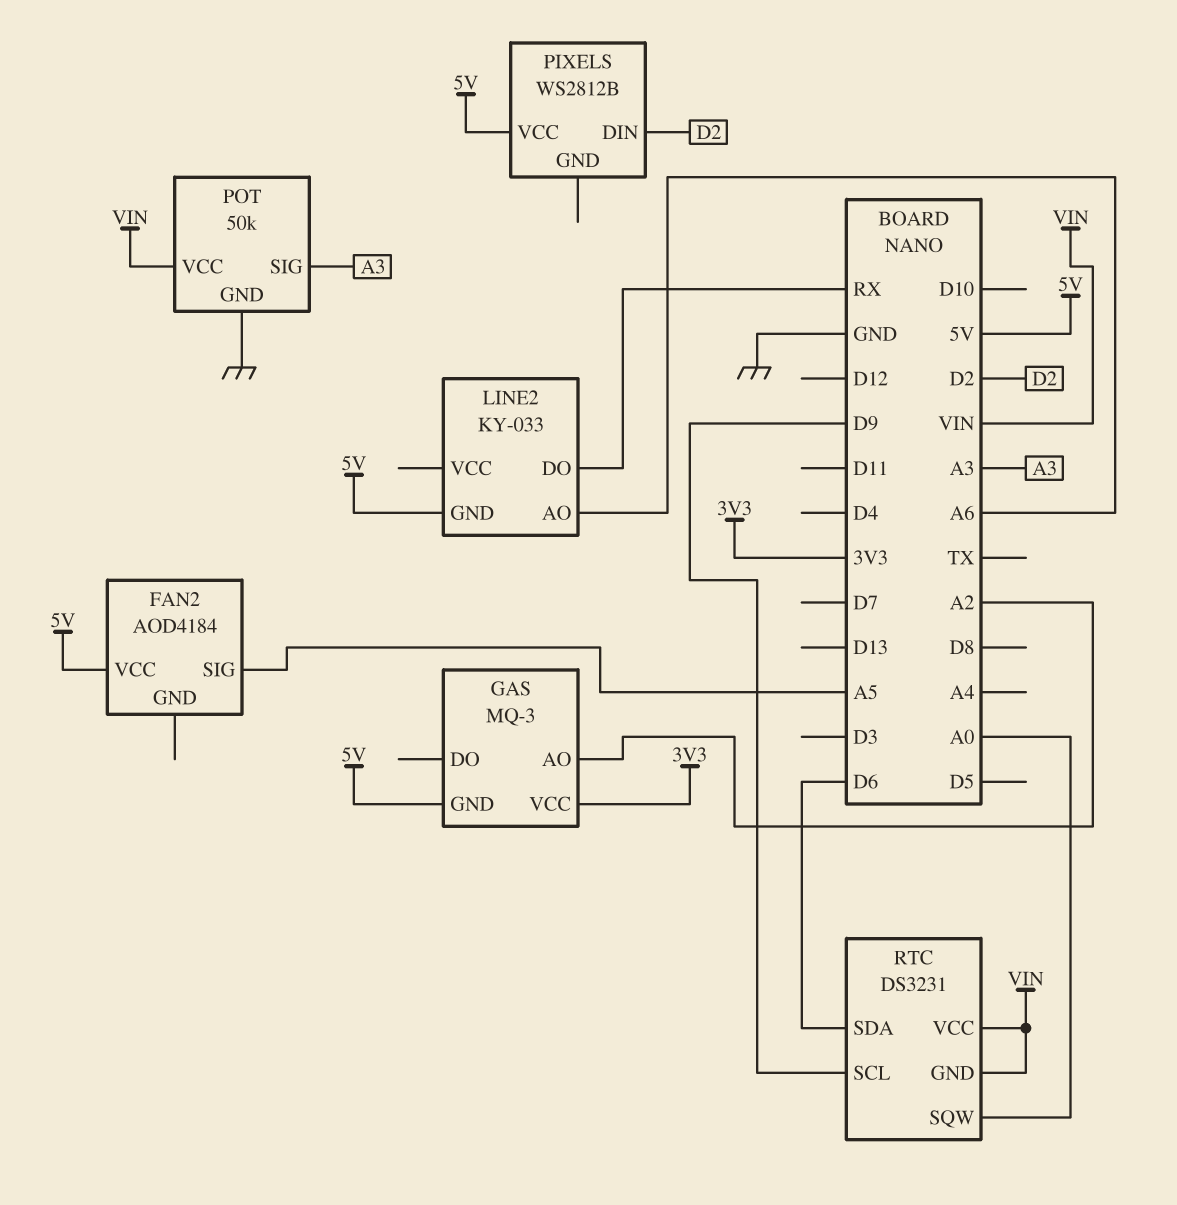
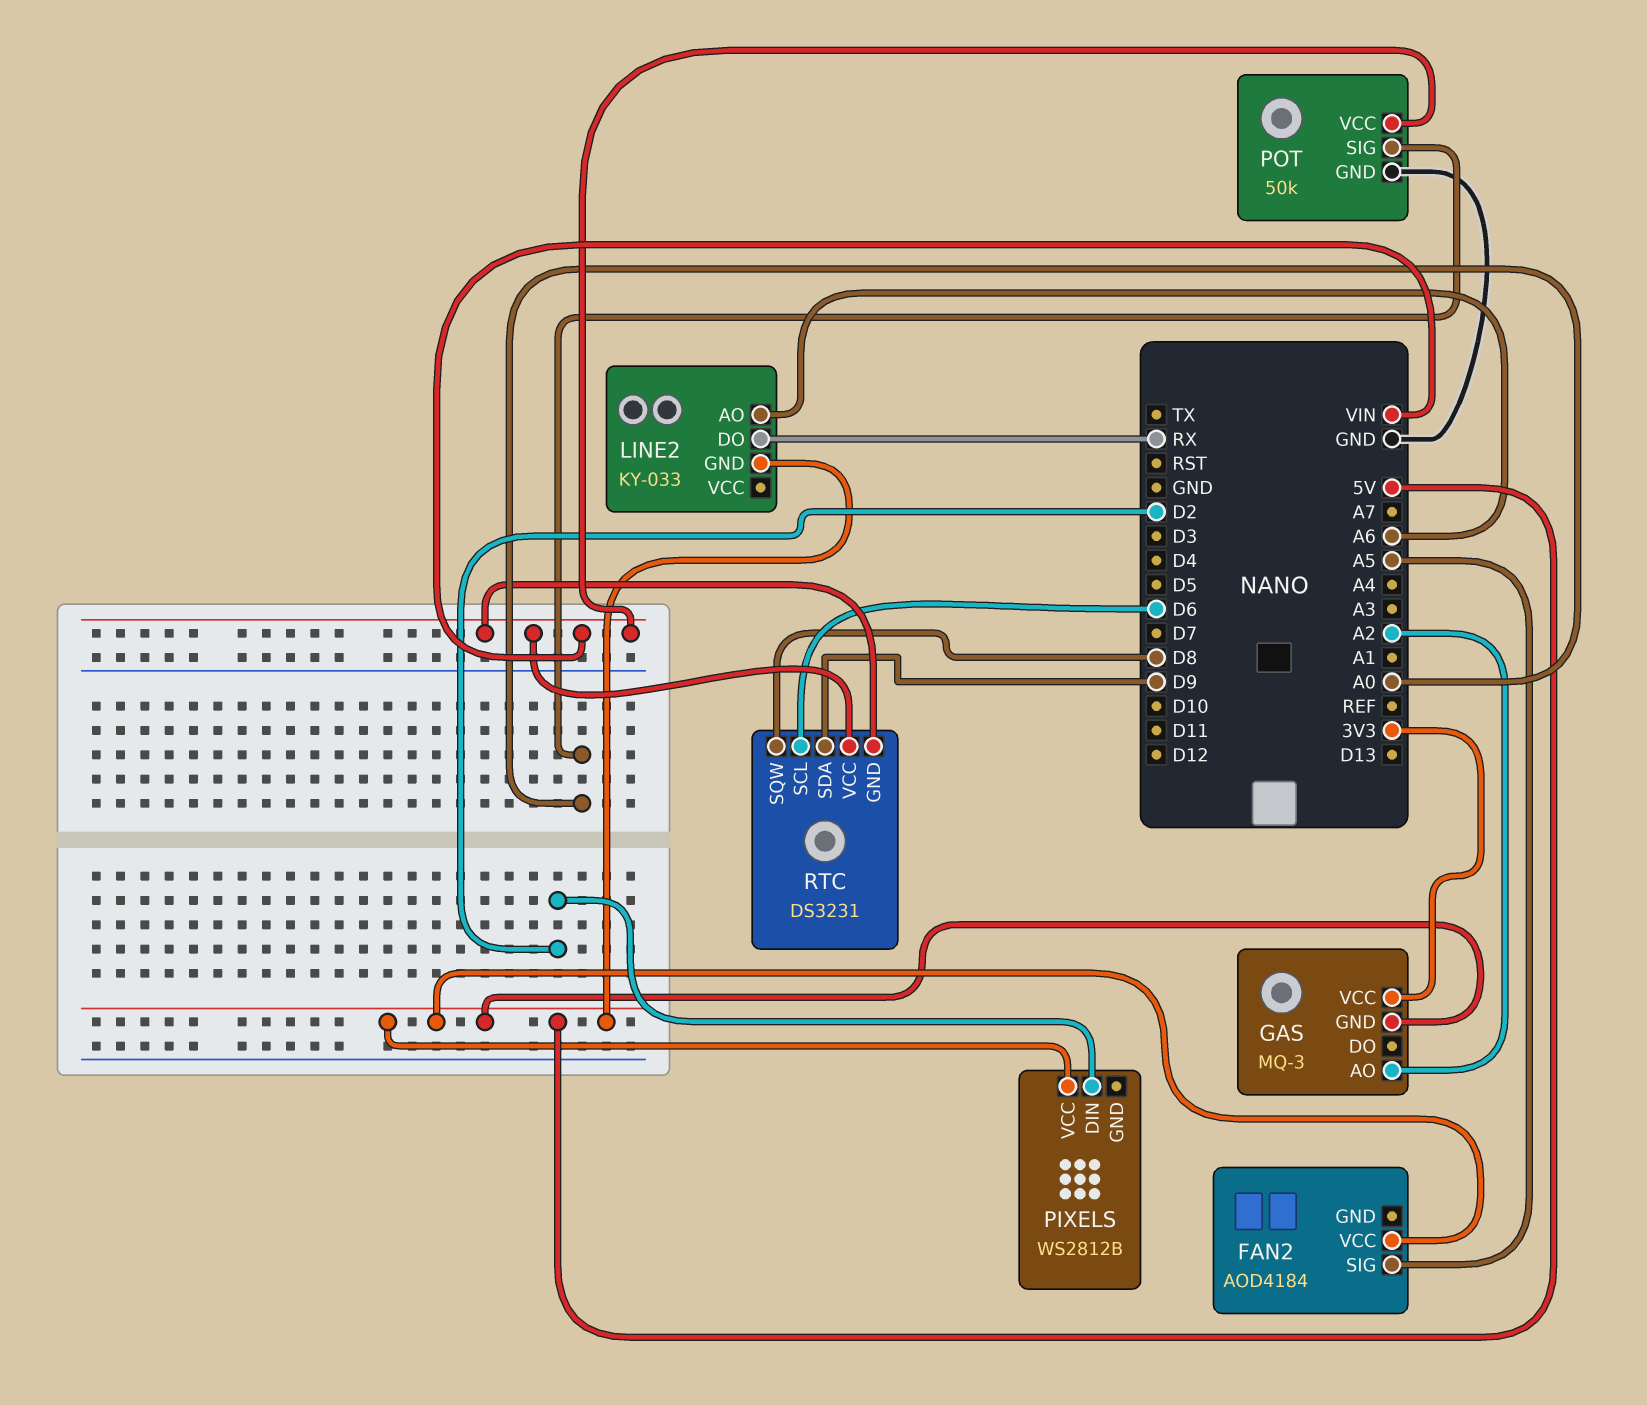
POT pin SIG: A3 -> A0
RTC pin SCL: D9 -> D6
RTC pin SDA: D6 -> D9
RTC pin SQW: A0 -> D8

